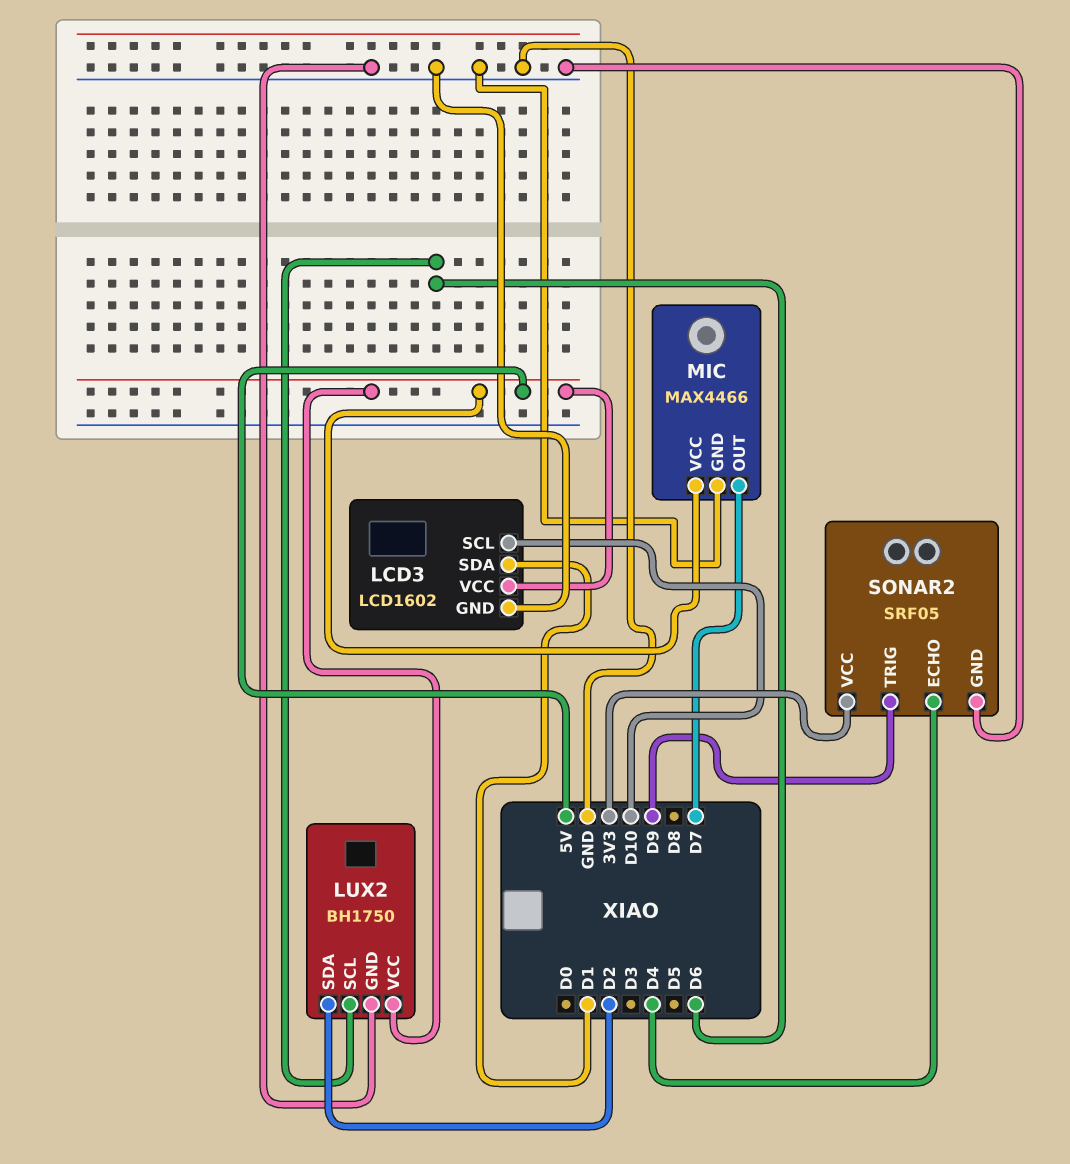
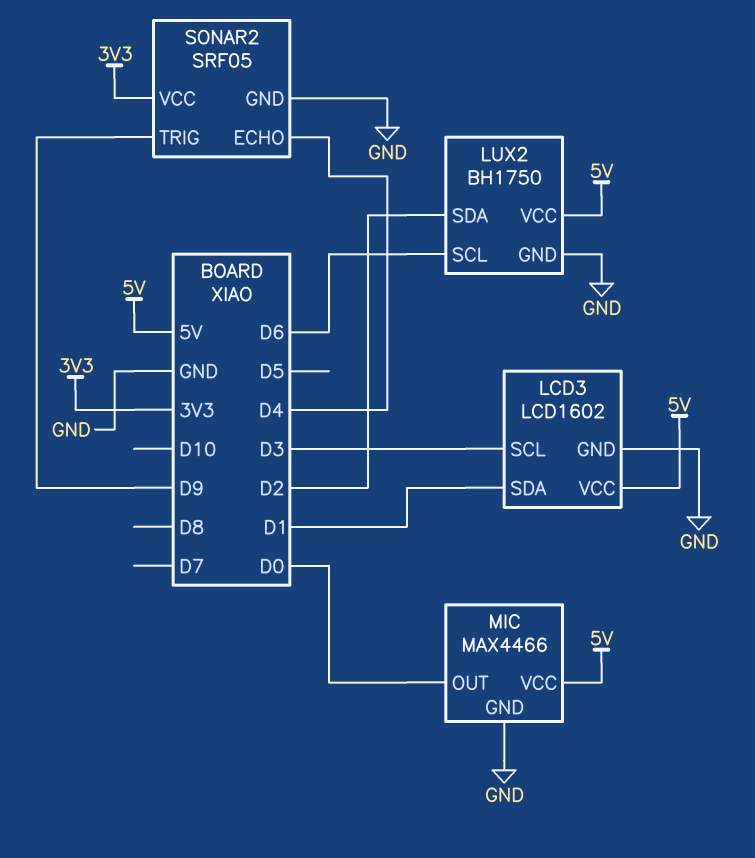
LCD3 pin SCL: D10 -> D3
MIC pin OUT: D7 -> D0

